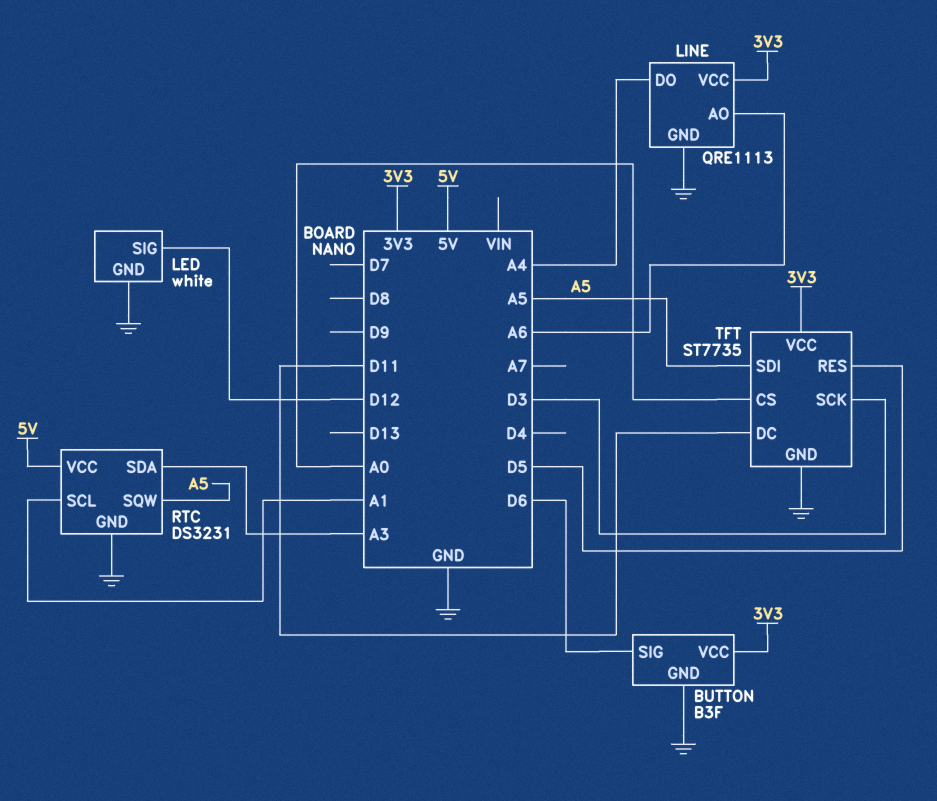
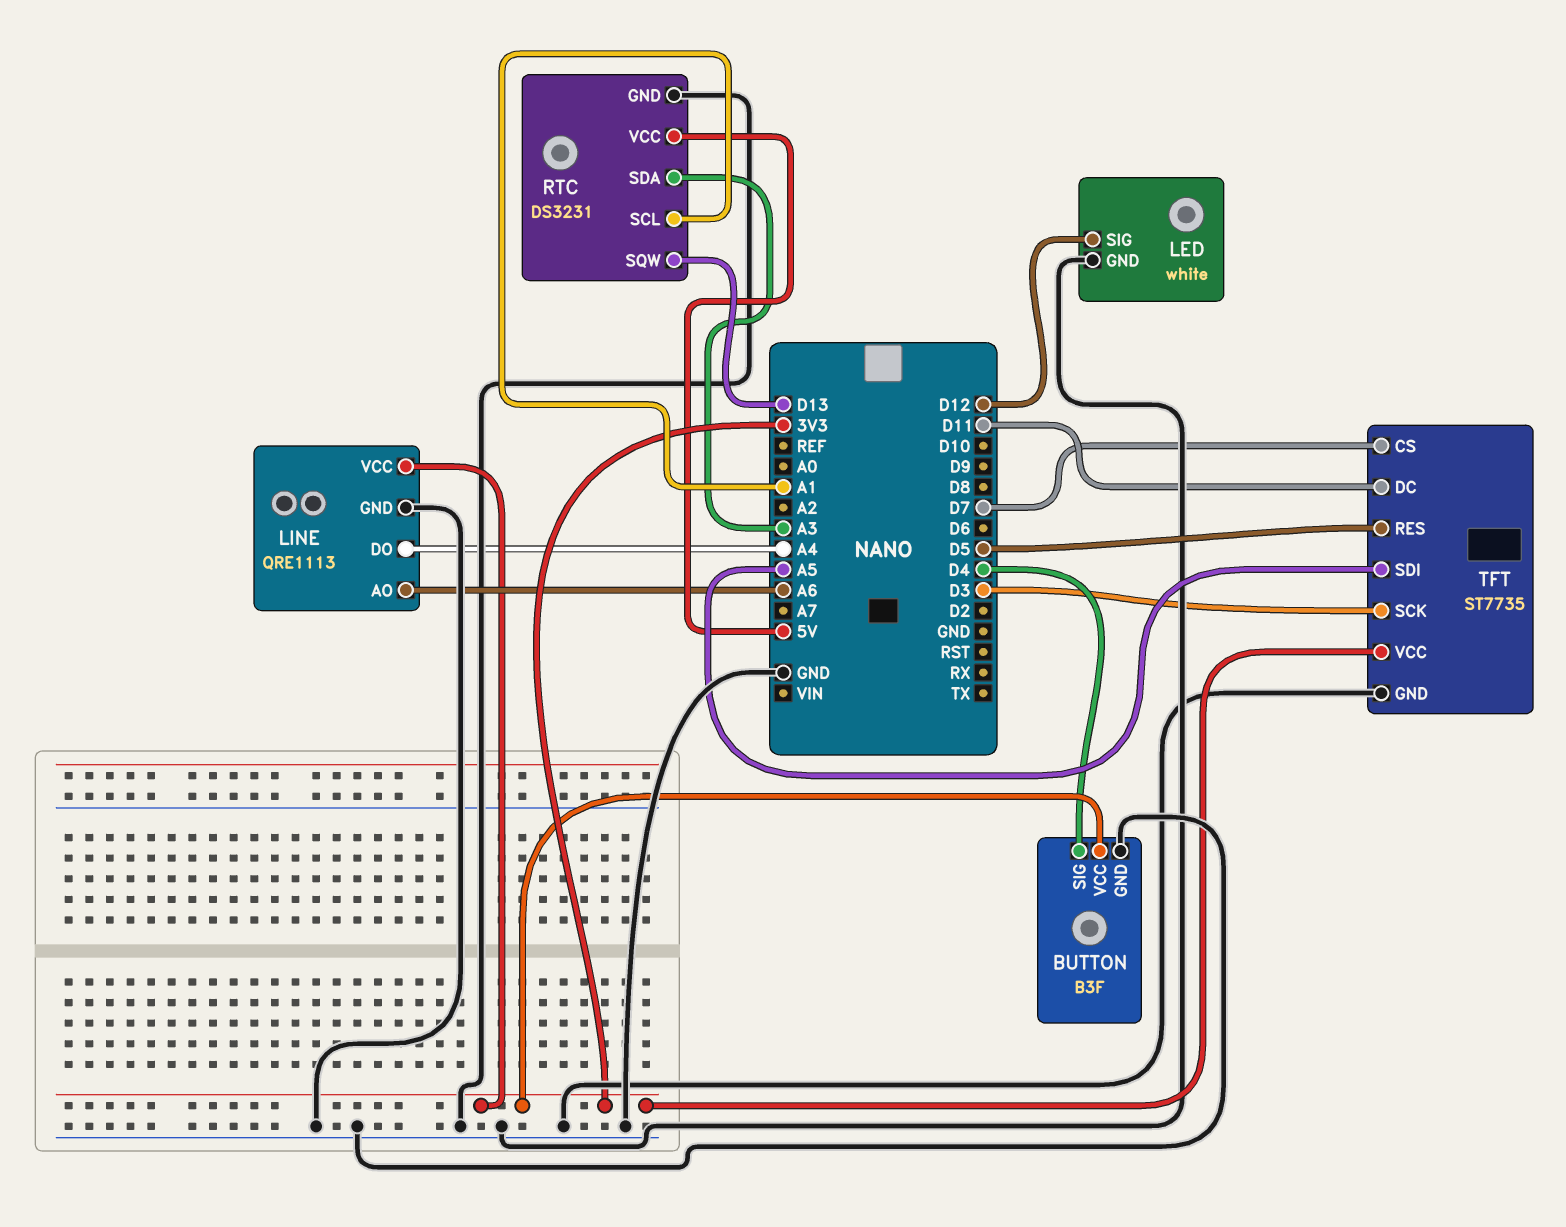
BUTTON pin SIG: D6 -> D4
RTC pin SQW: A5 -> D13
TFT pin CS: A0 -> D7

